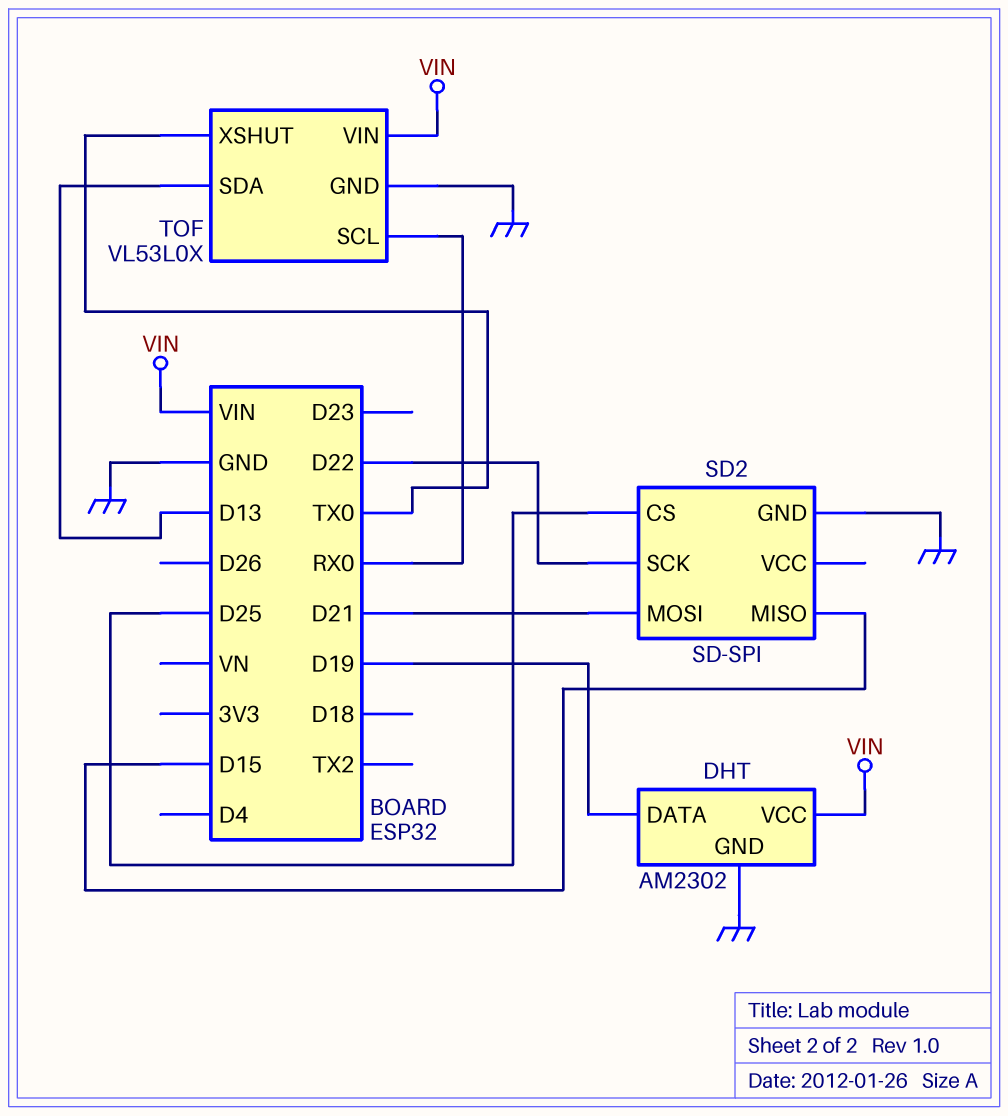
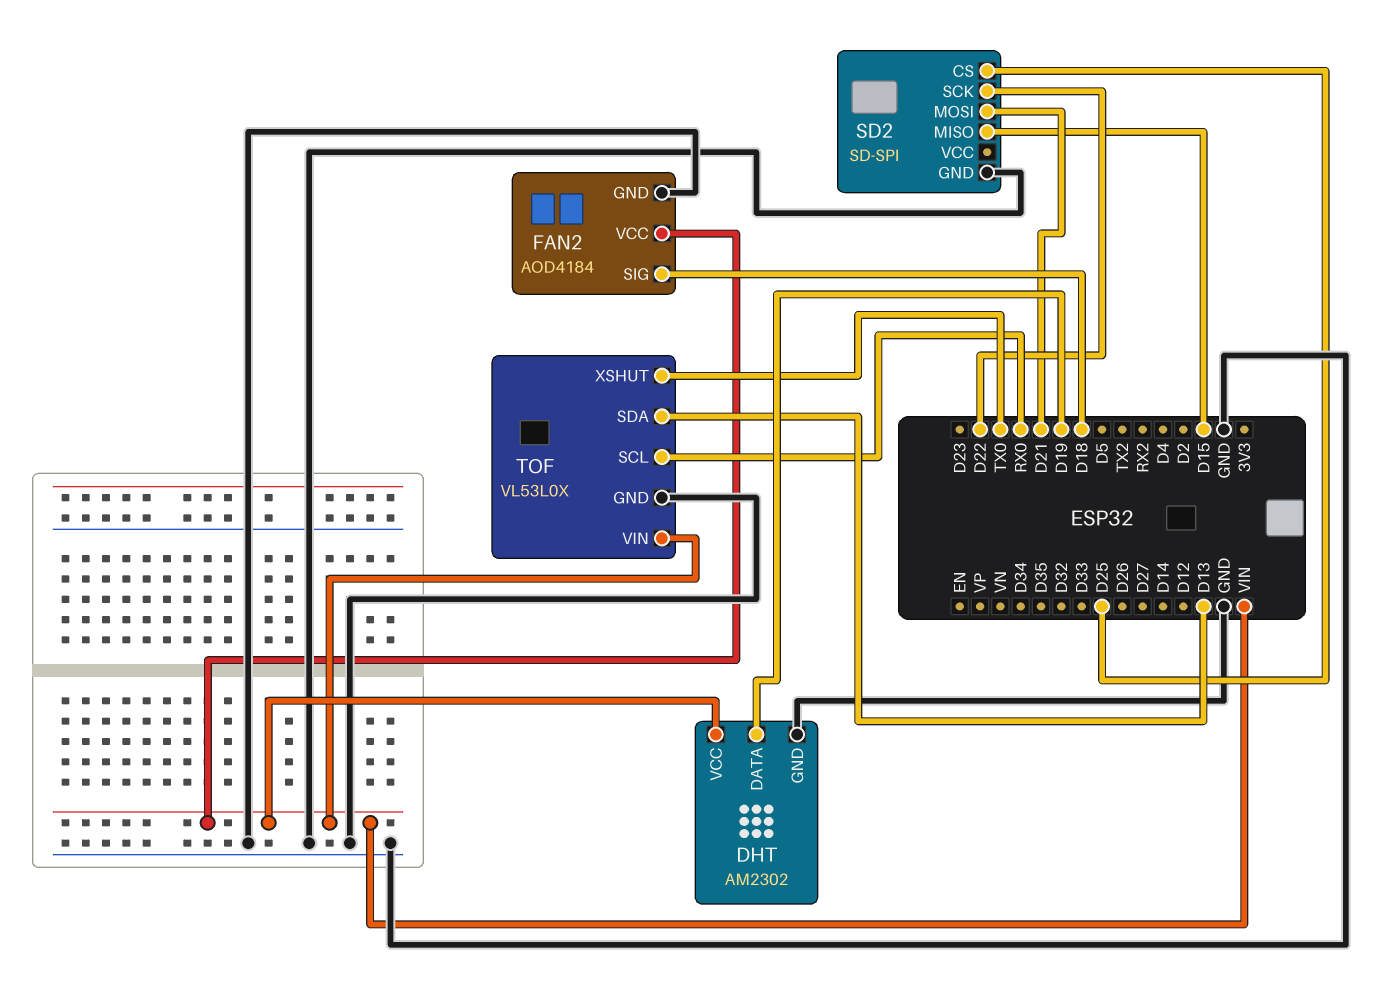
FAN2: none -> AOD4184
FAN2 pin GND: none -> GND
FAN2 pin SIG: none -> D18
FAN2 pin VCC: none -> VIN

